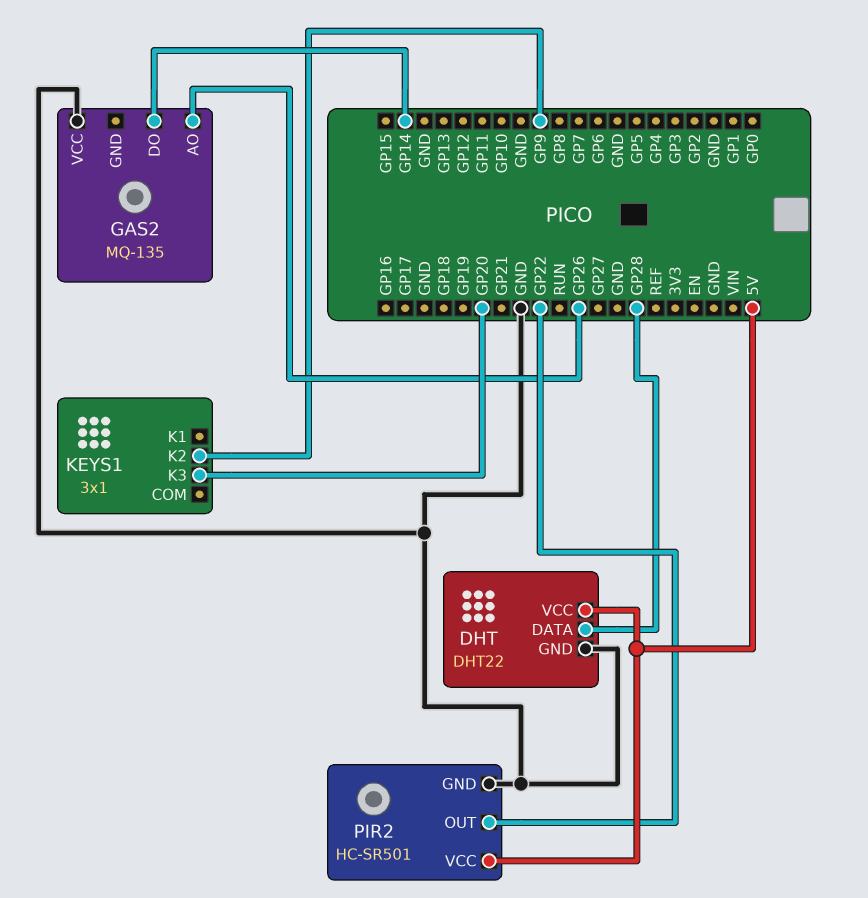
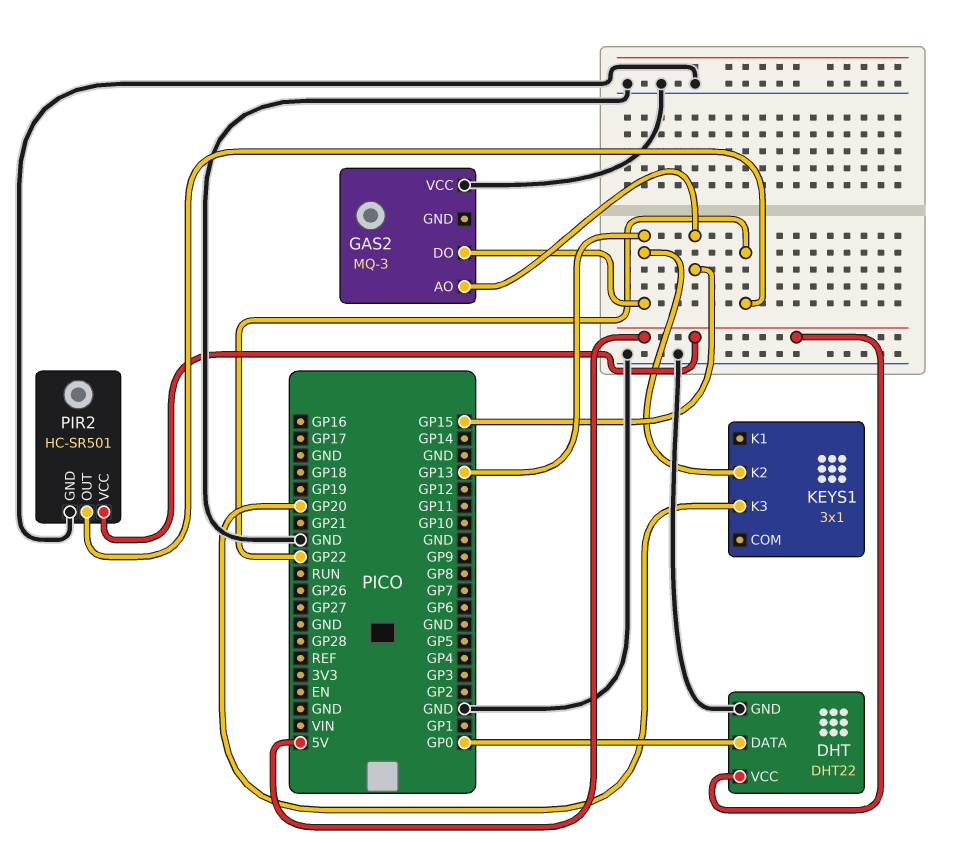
DHT pin DATA: GP28 -> GP0
GAS2: MQ-135 -> MQ-3
GAS2 pin AO: GP26 -> GP15
GAS2 pin DO: GP14 -> GP13
KEYS1 pin K2: GP9 -> GP13

